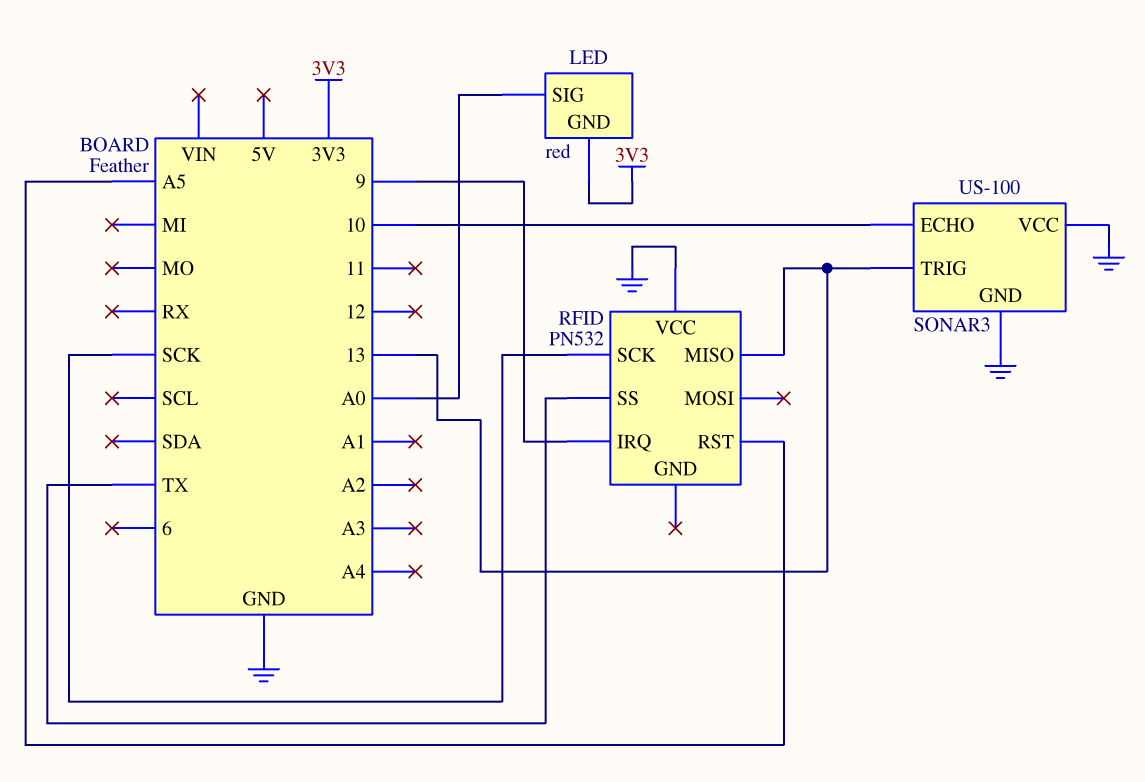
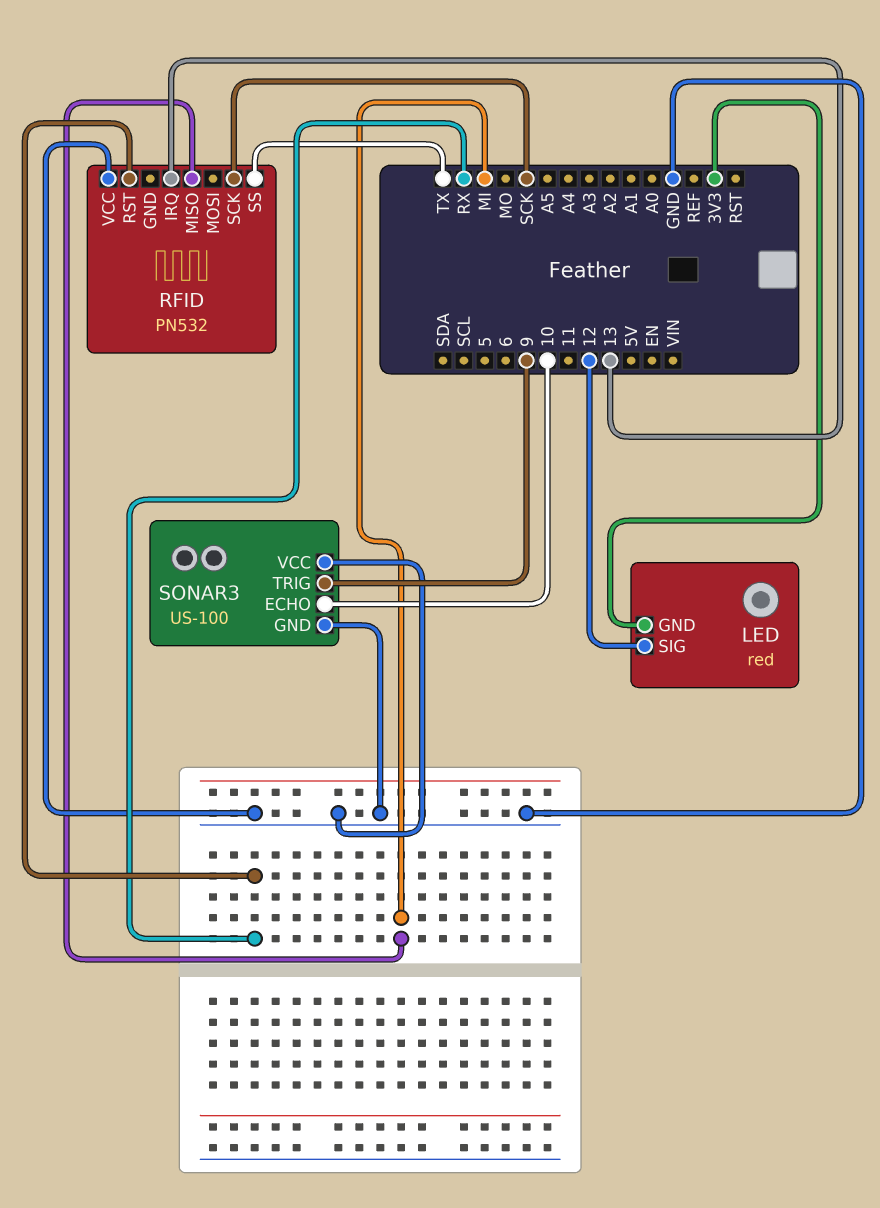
LED pin SIG: A0 -> 12
RFID pin IRQ: 9 -> 13
RFID pin MISO: 13 -> MI
RFID pin RST: A5 -> RX
SONAR3 pin TRIG: 13 -> 9

